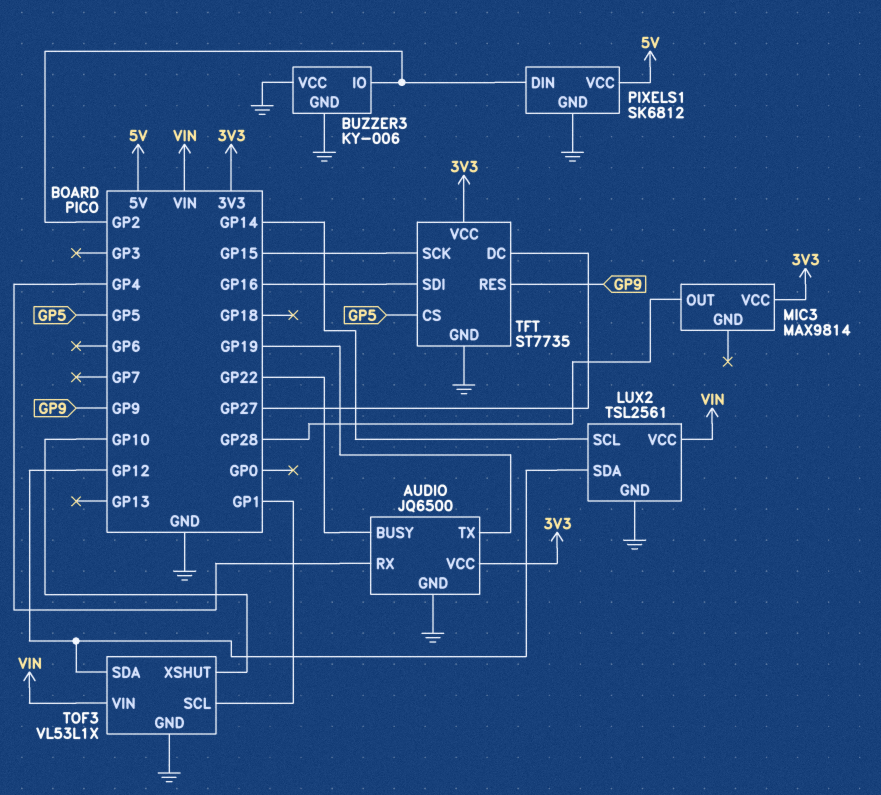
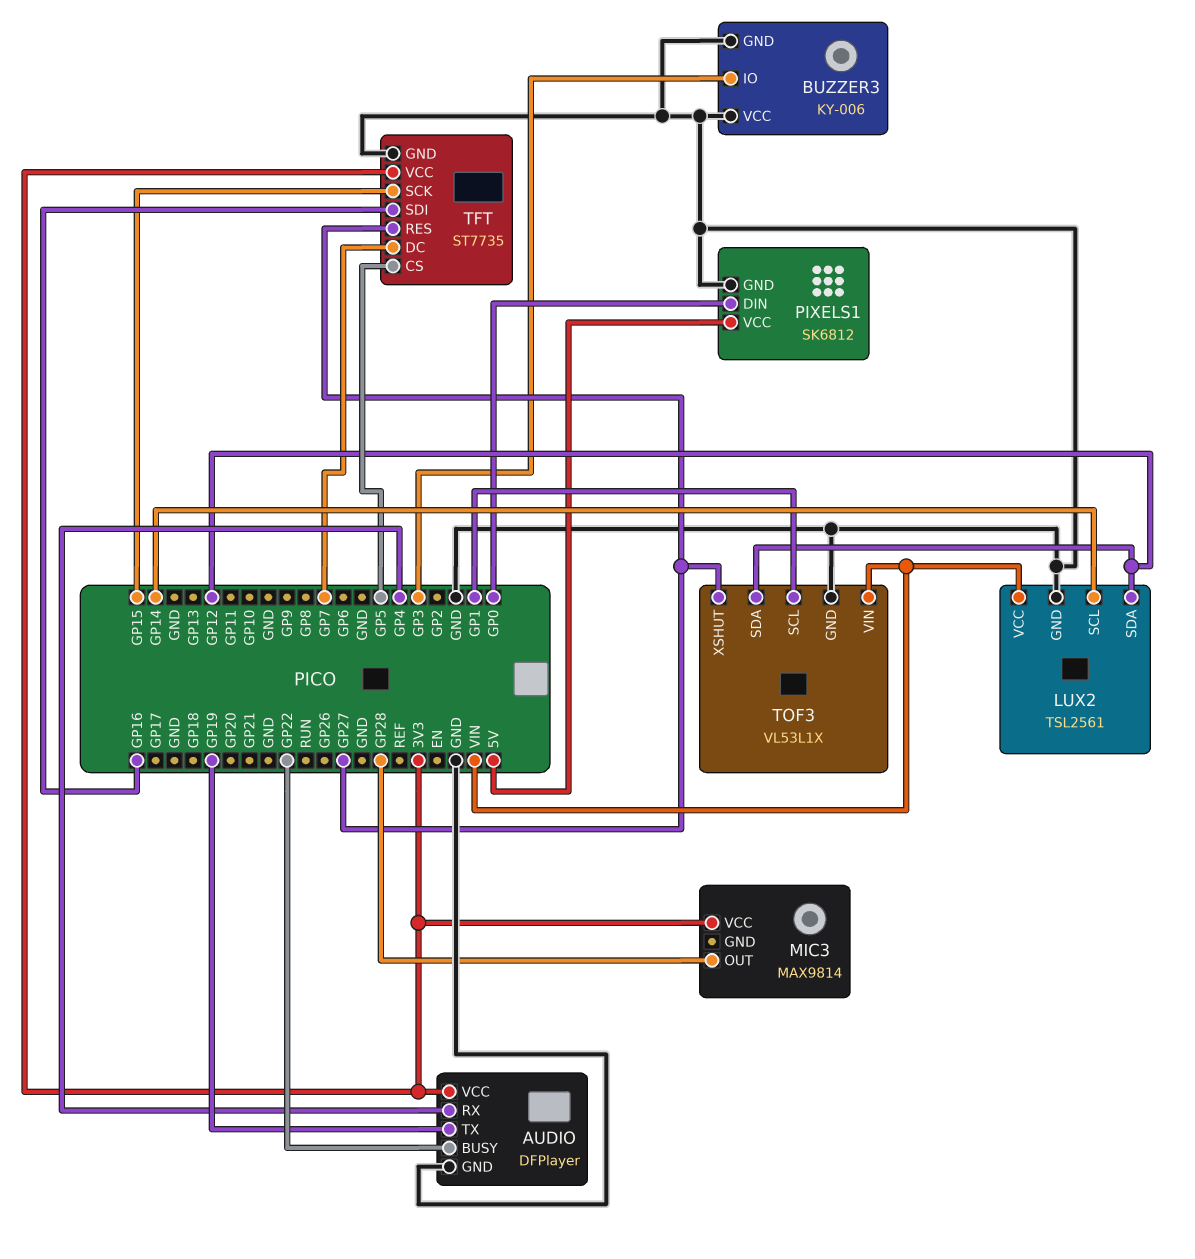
AUDIO: JQ6500 -> DFPlayer
BUZZER3 pin IO: GP2 -> GP3
PIXELS1 pin DIN: GP2 -> GP0
TFT pin DC: GP27 -> GP7
TFT pin RES: GP9 -> GP27
TOF3 pin XSHUT: GP10 -> GP27

